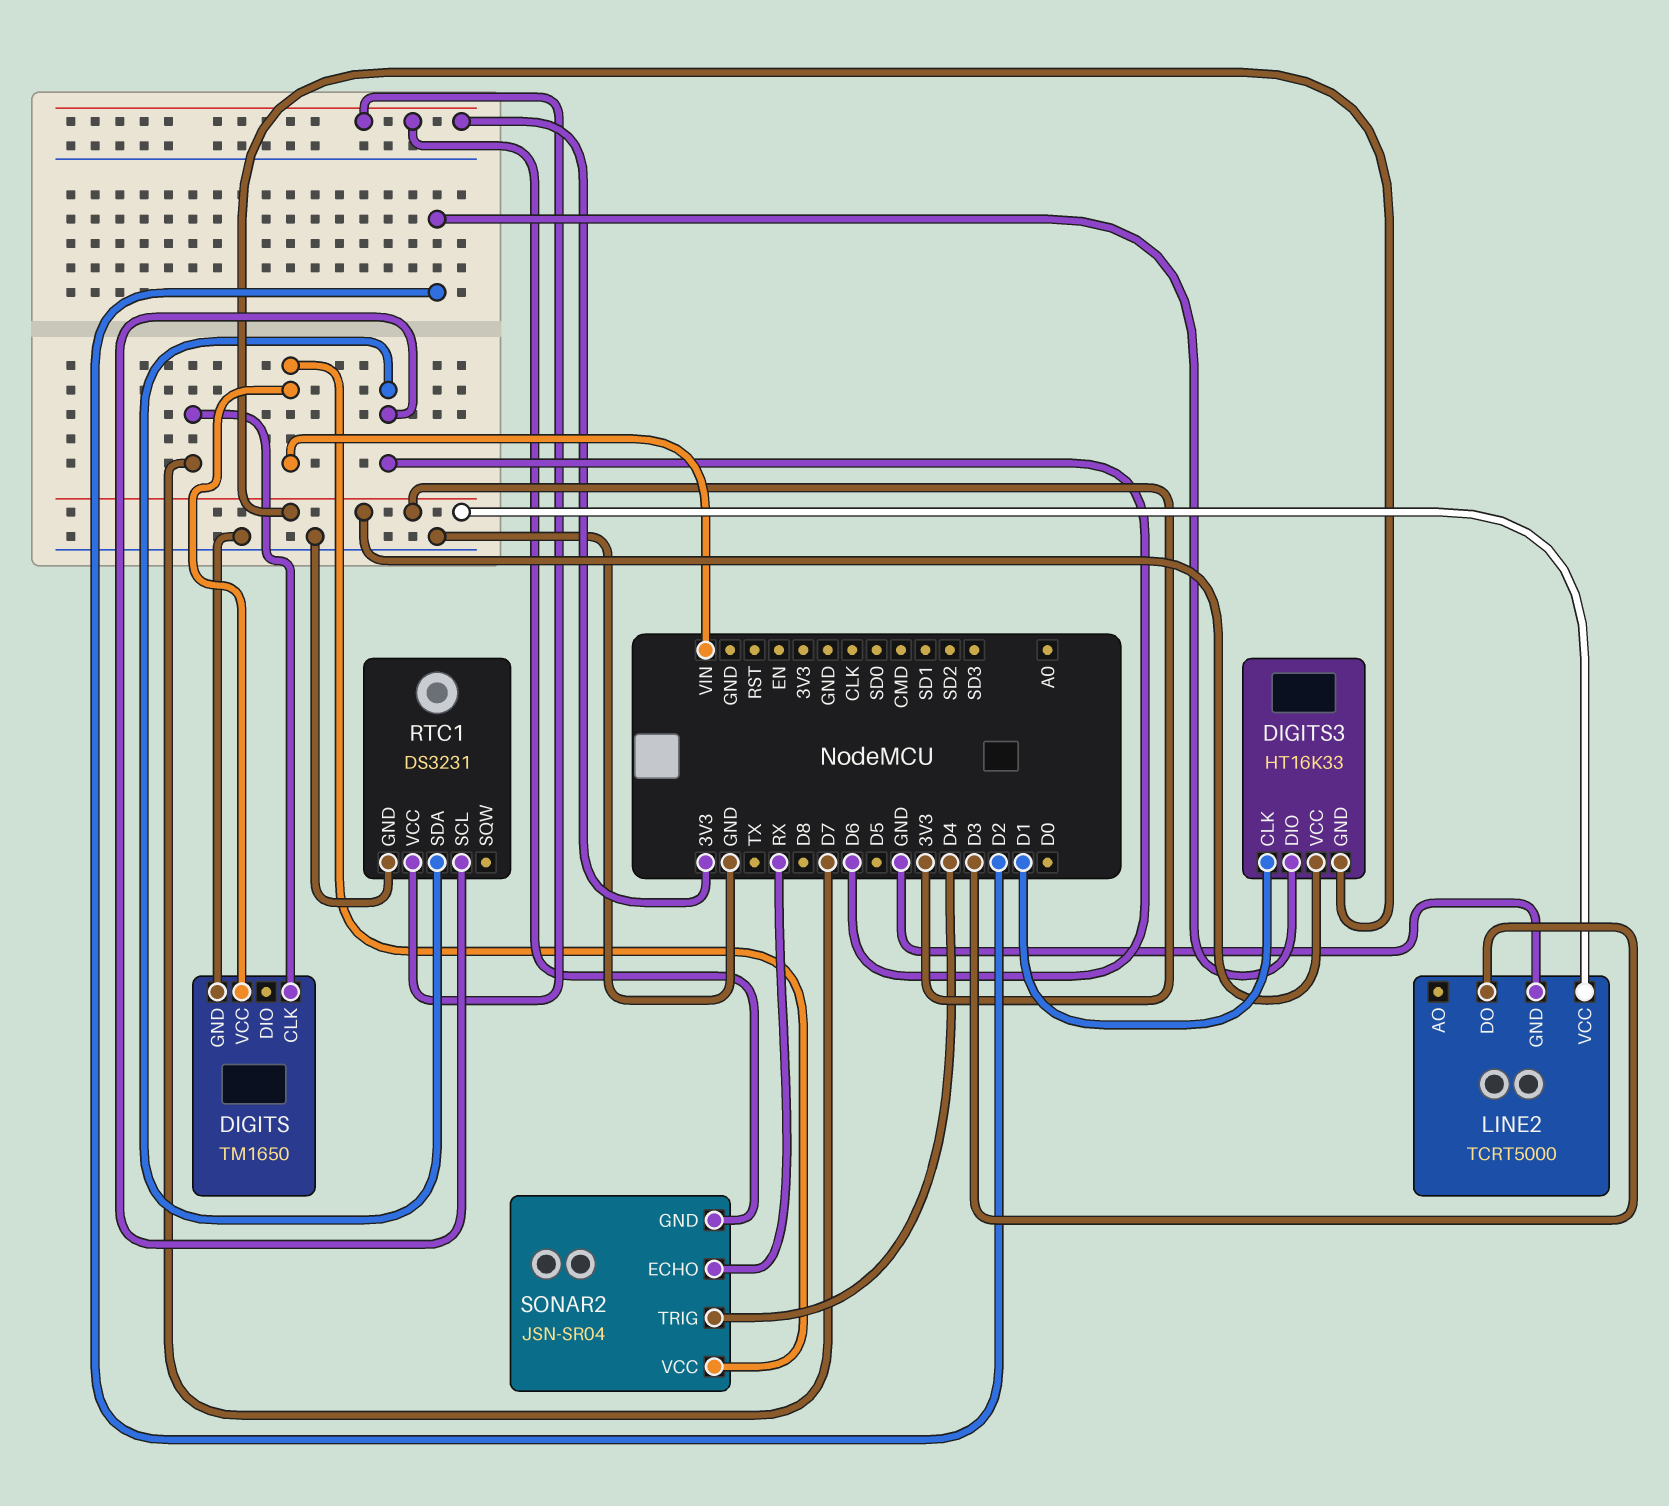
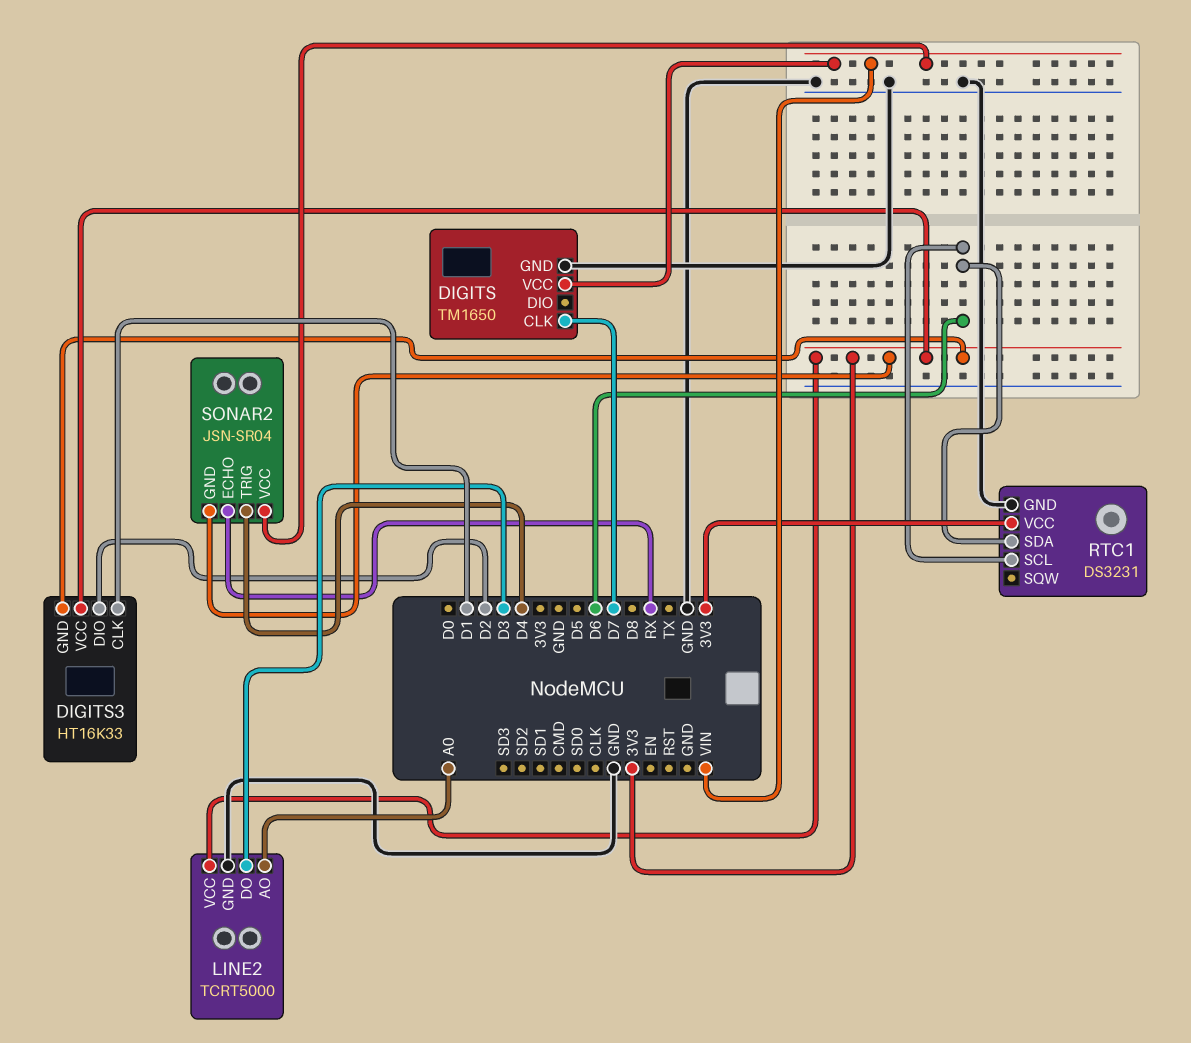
LINE2 pin AO: none -> A0

